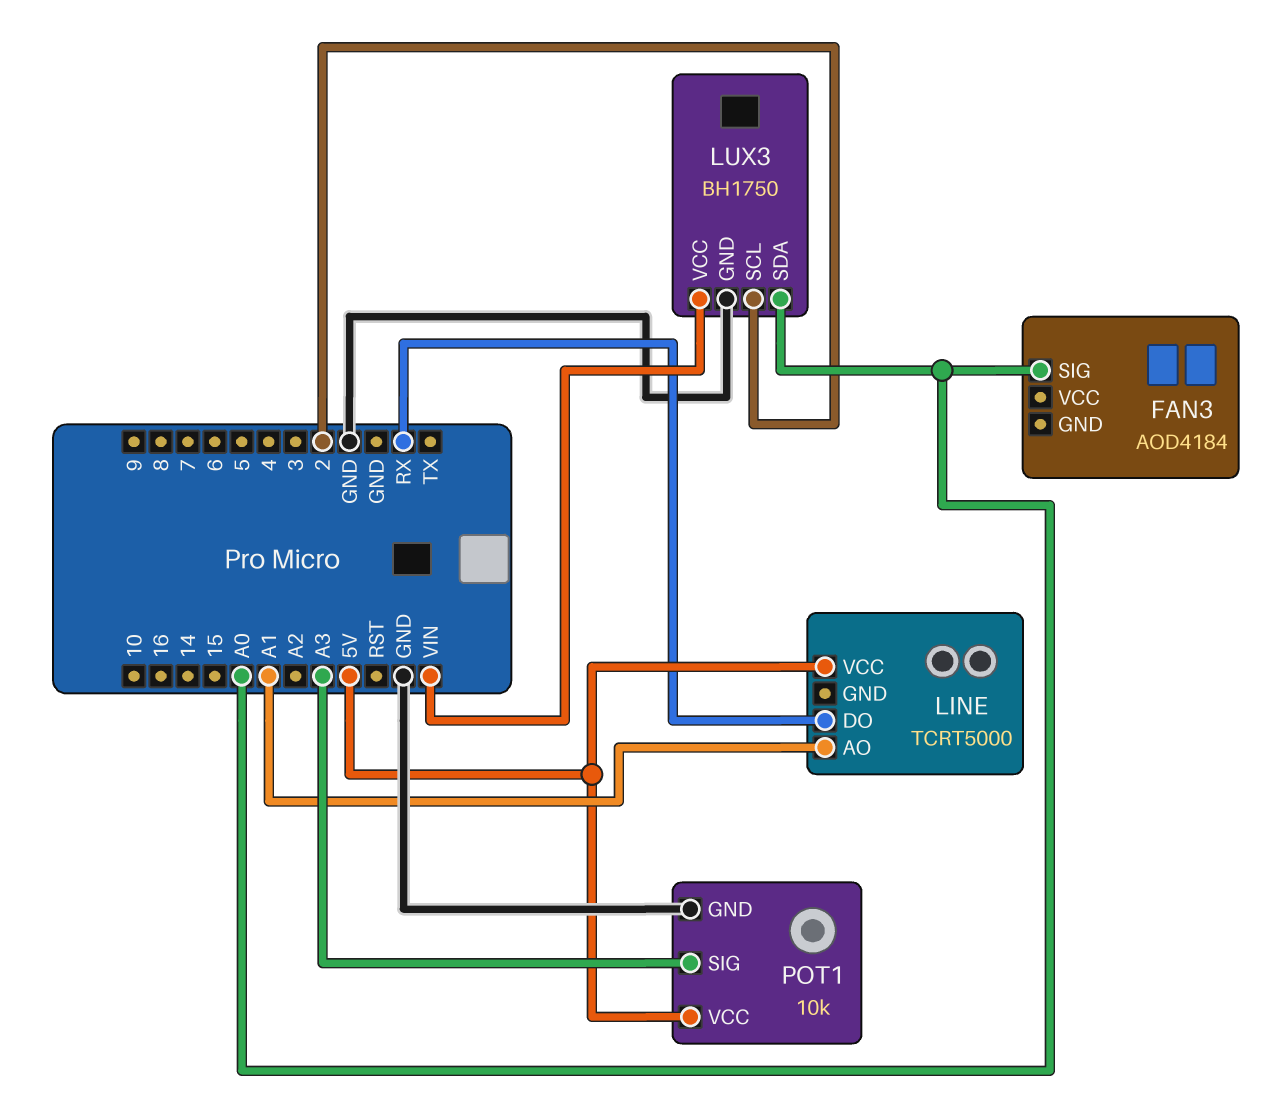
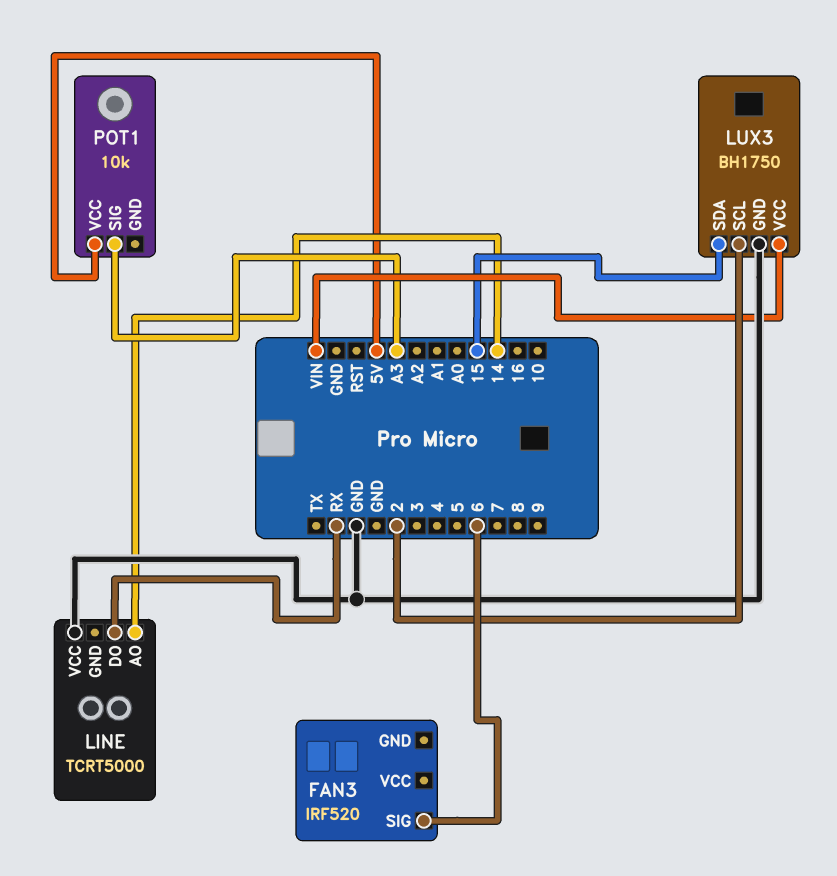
FAN3: AOD4184 -> IRF520
FAN3 pin SIG: A0 -> 6
LINE pin AO: A1 -> 14
LINE pin VCC: 5V -> GND
LUX3 pin SDA: A0 -> 15
POT1 pin GND: GND -> none

